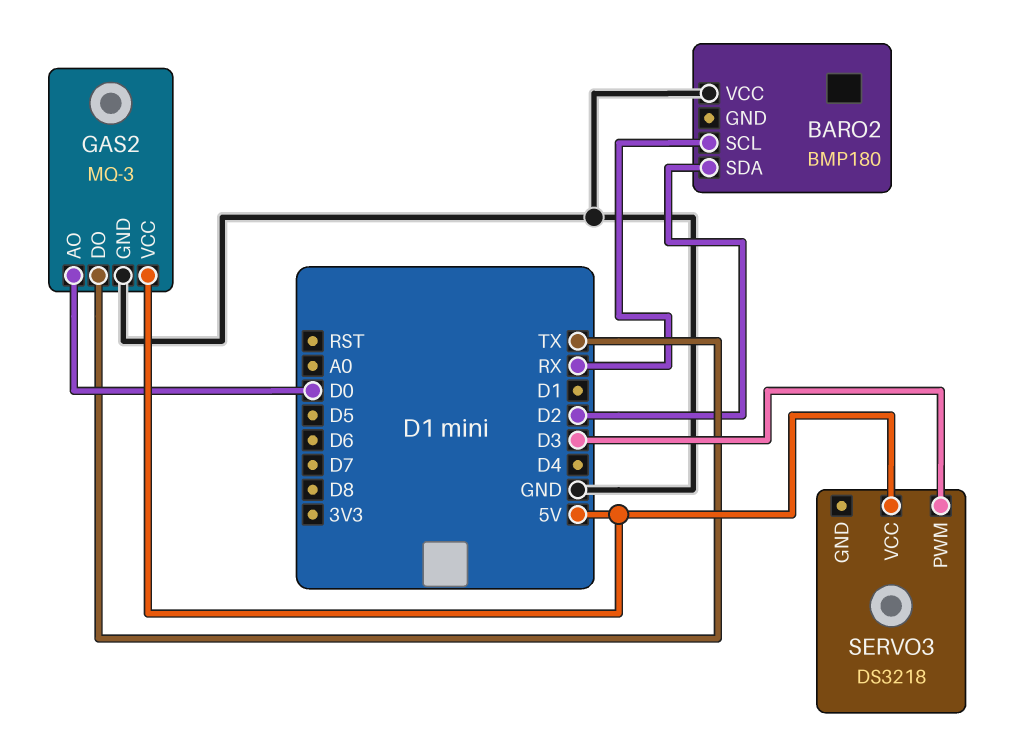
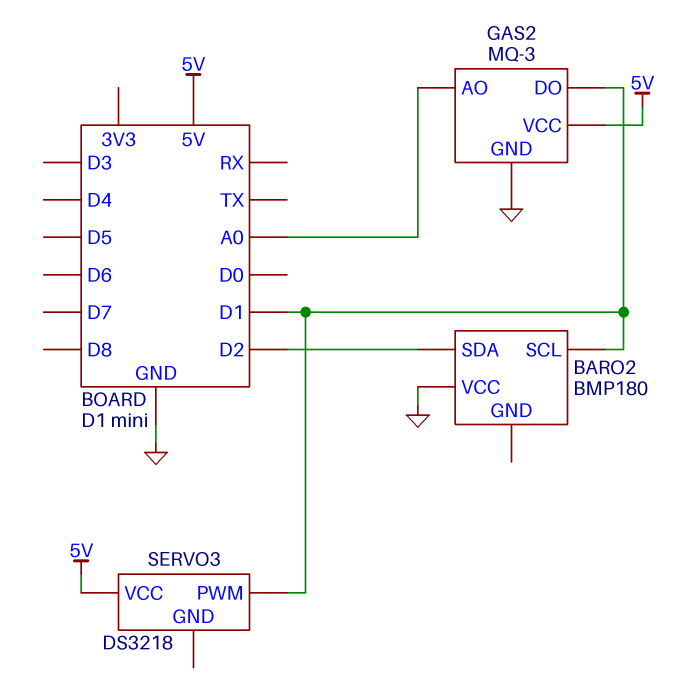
BARO2 pin SCL: RX -> D1
GAS2 pin AO: D0 -> A0
GAS2 pin DO: TX -> D1
SERVO3 pin PWM: D3 -> D1

